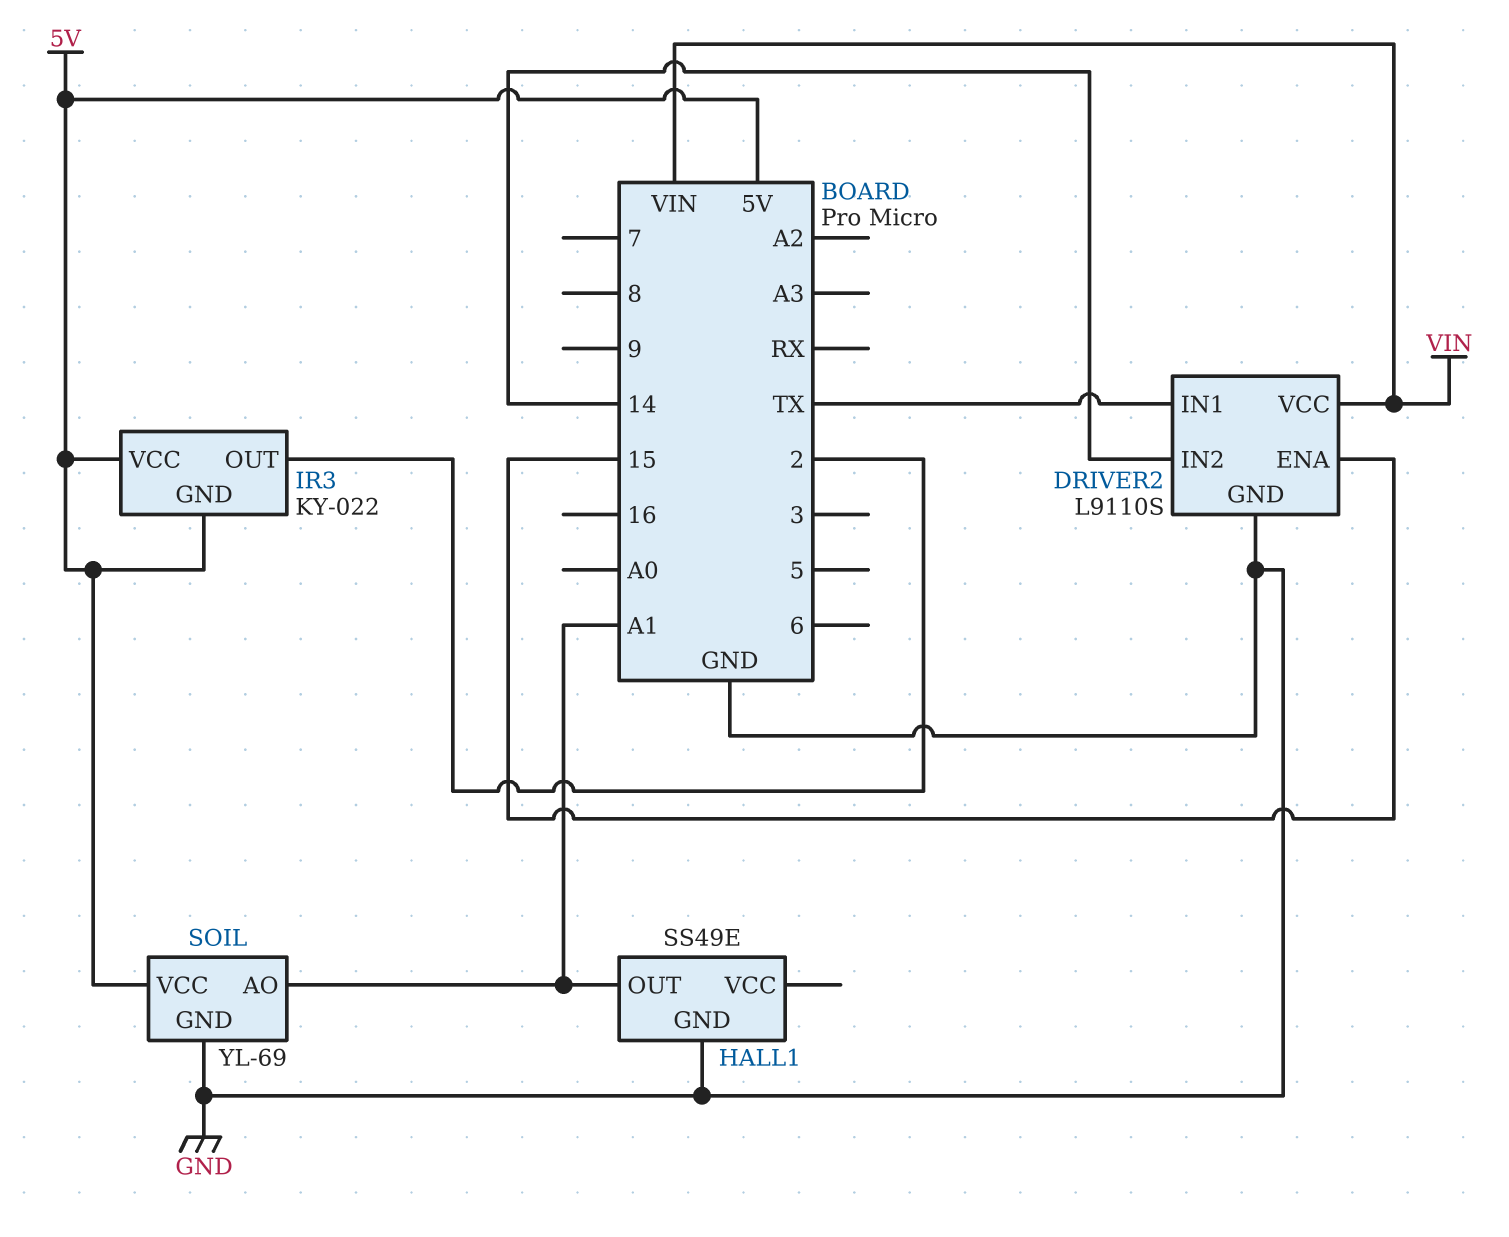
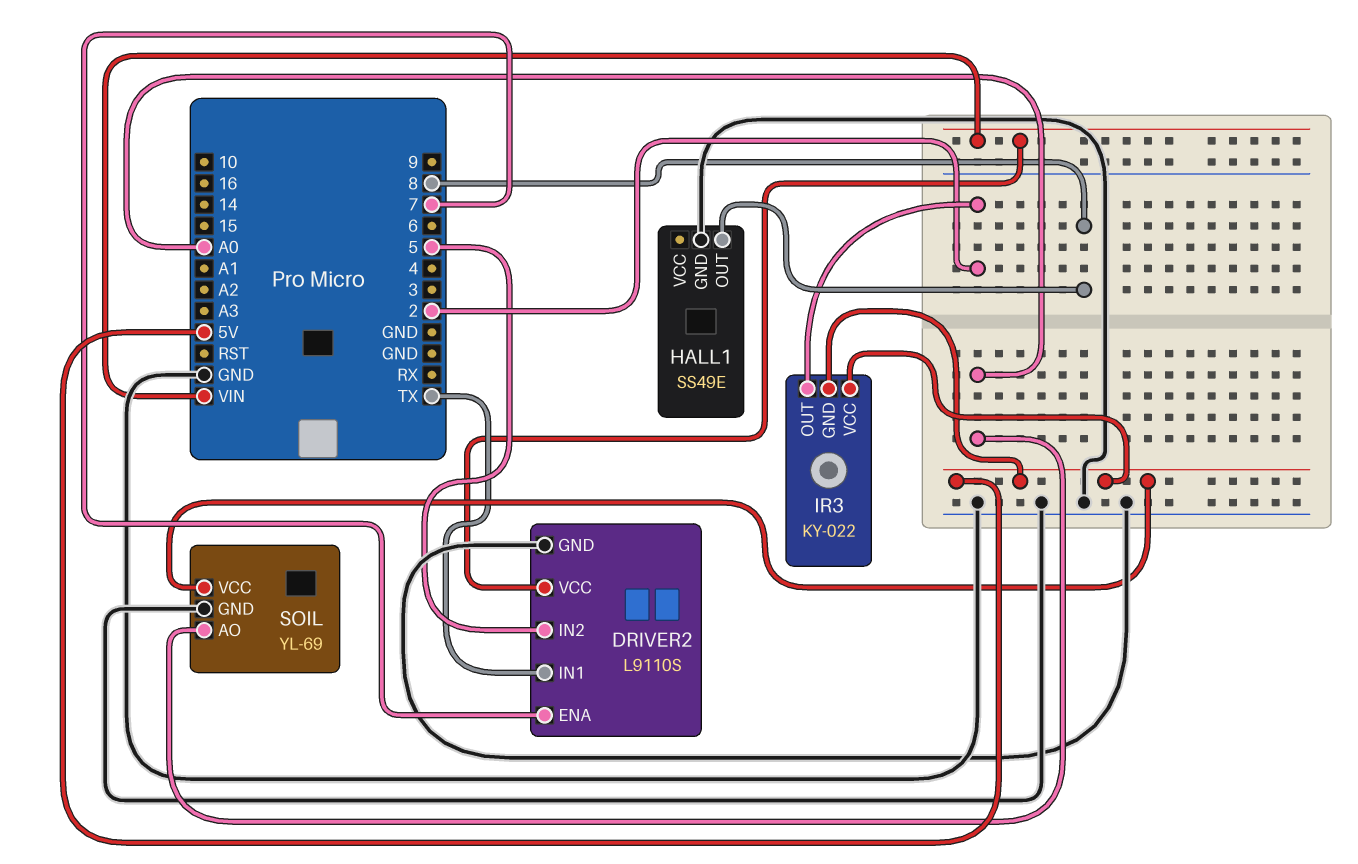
DRIVER2 pin ENA: 15 -> 7
DRIVER2 pin IN2: 14 -> 5
HALL1 pin OUT: A1 -> 8
SOIL pin AO: A1 -> A0

